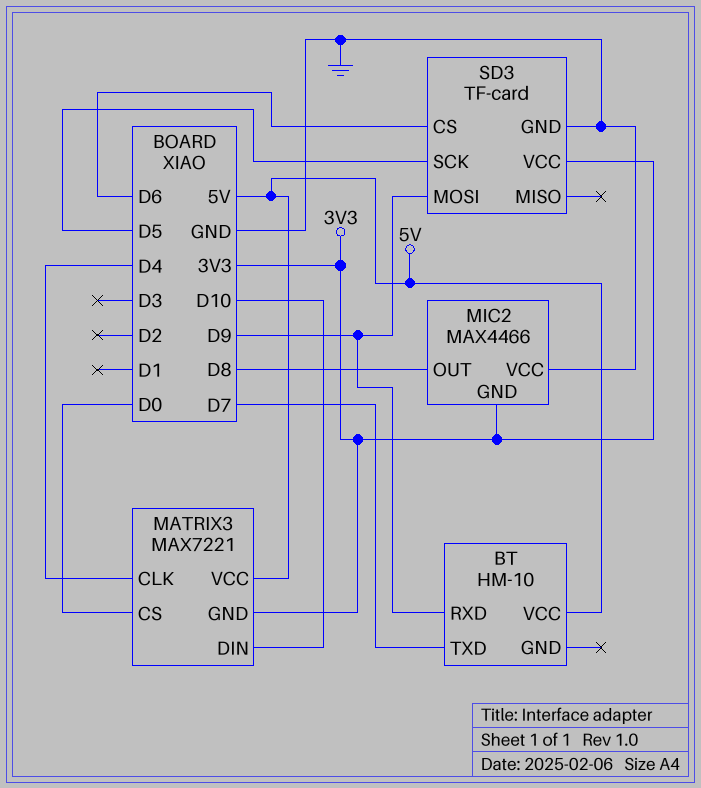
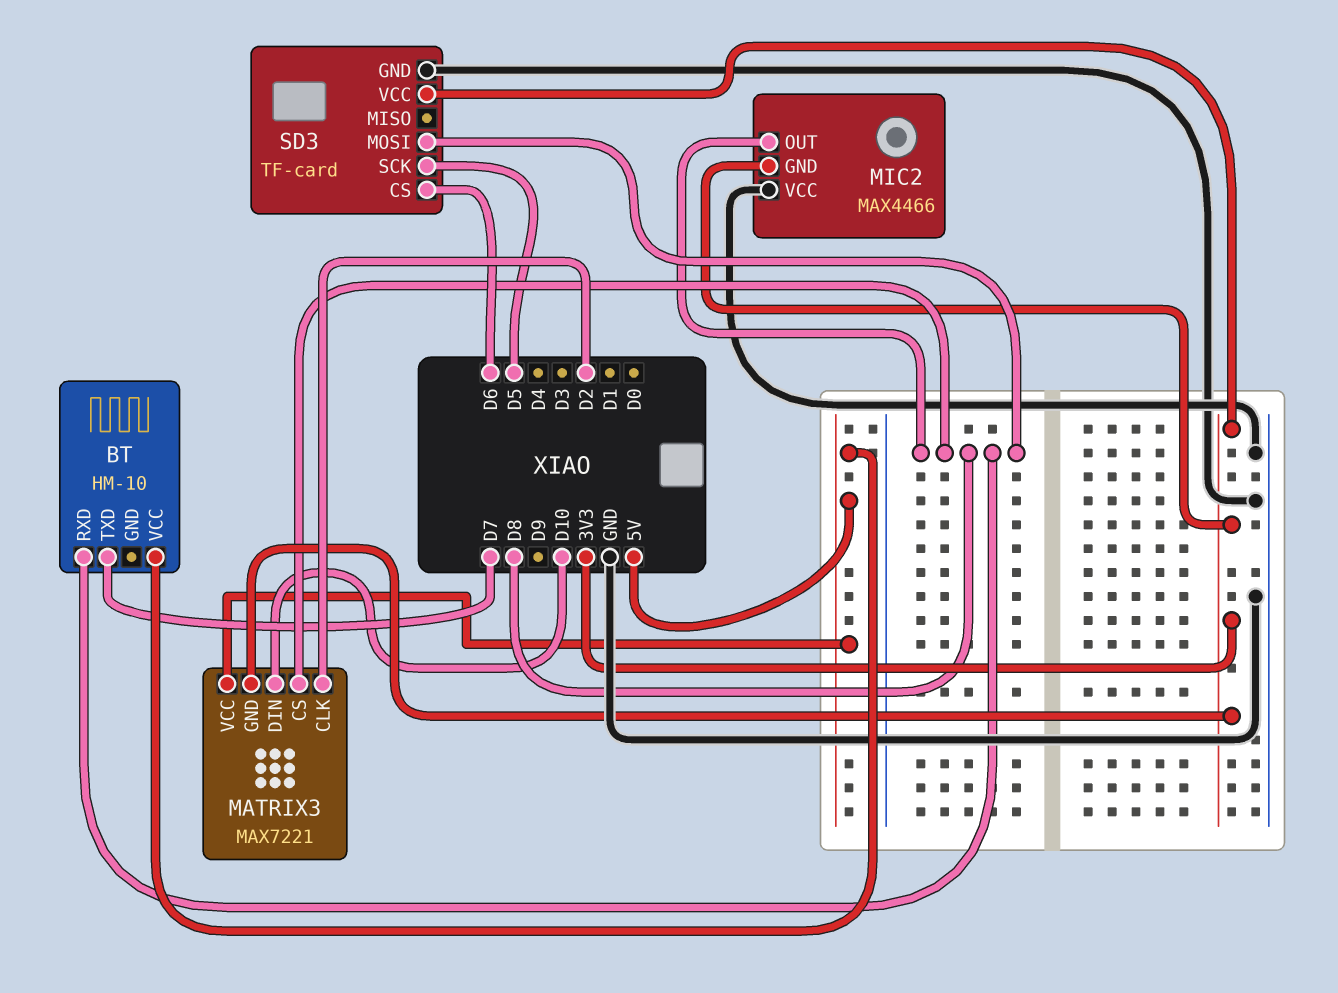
BT pin RXD: D9 -> D8
MATRIX3 pin CLK: D4 -> D2
MATRIX3 pin CS: D0 -> D8
SD3 pin MOSI: D9 -> D8

